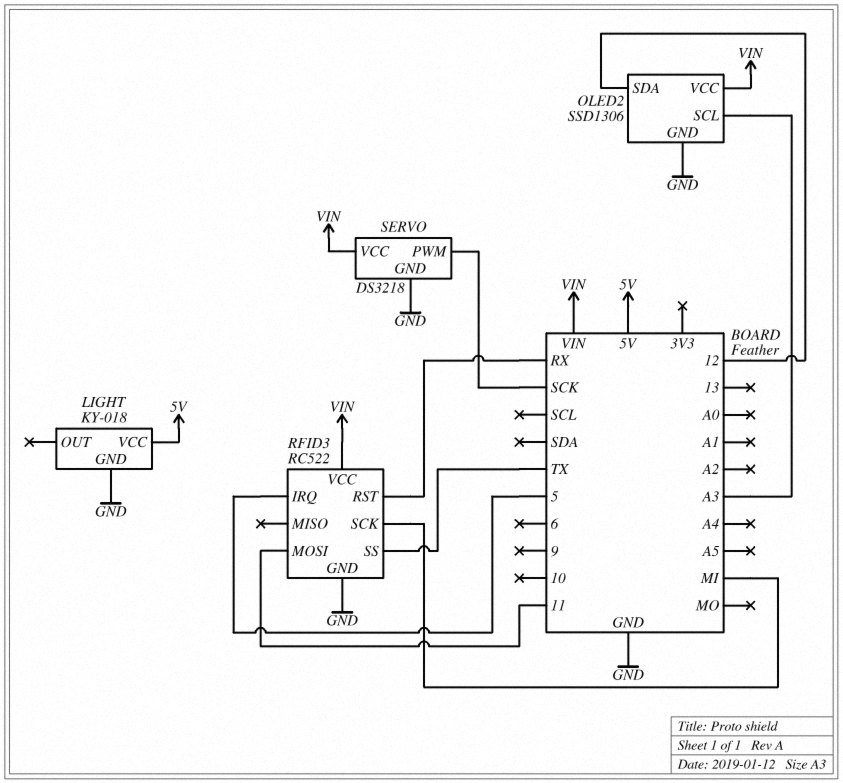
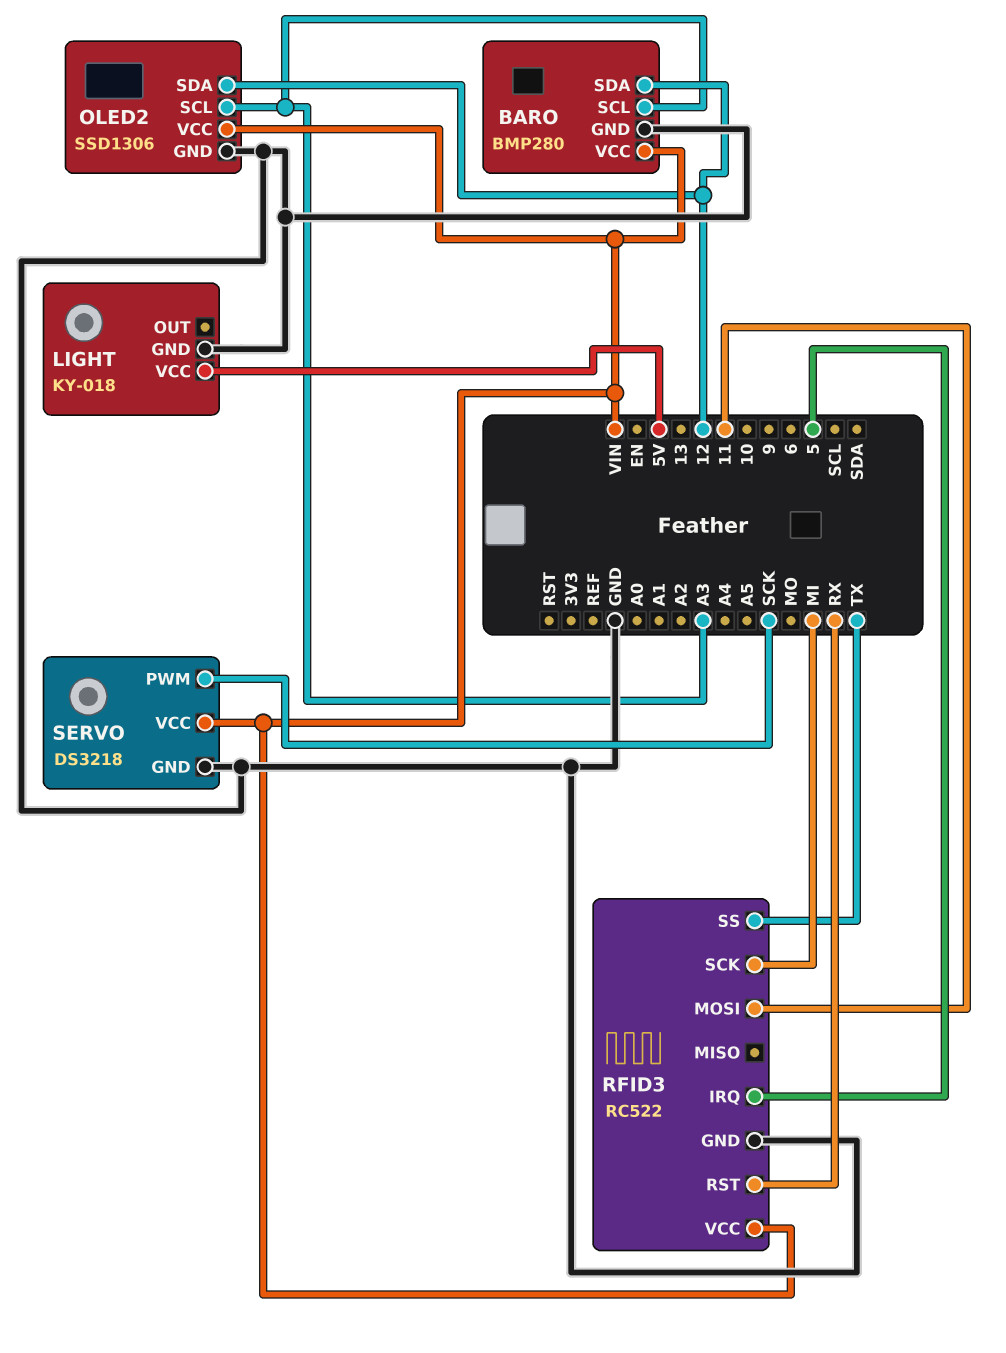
BARO: none -> BMP280
BARO pin GND: none -> GND
BARO pin SCL: none -> A3
BARO pin SDA: none -> 12
BARO pin VCC: none -> VIN

